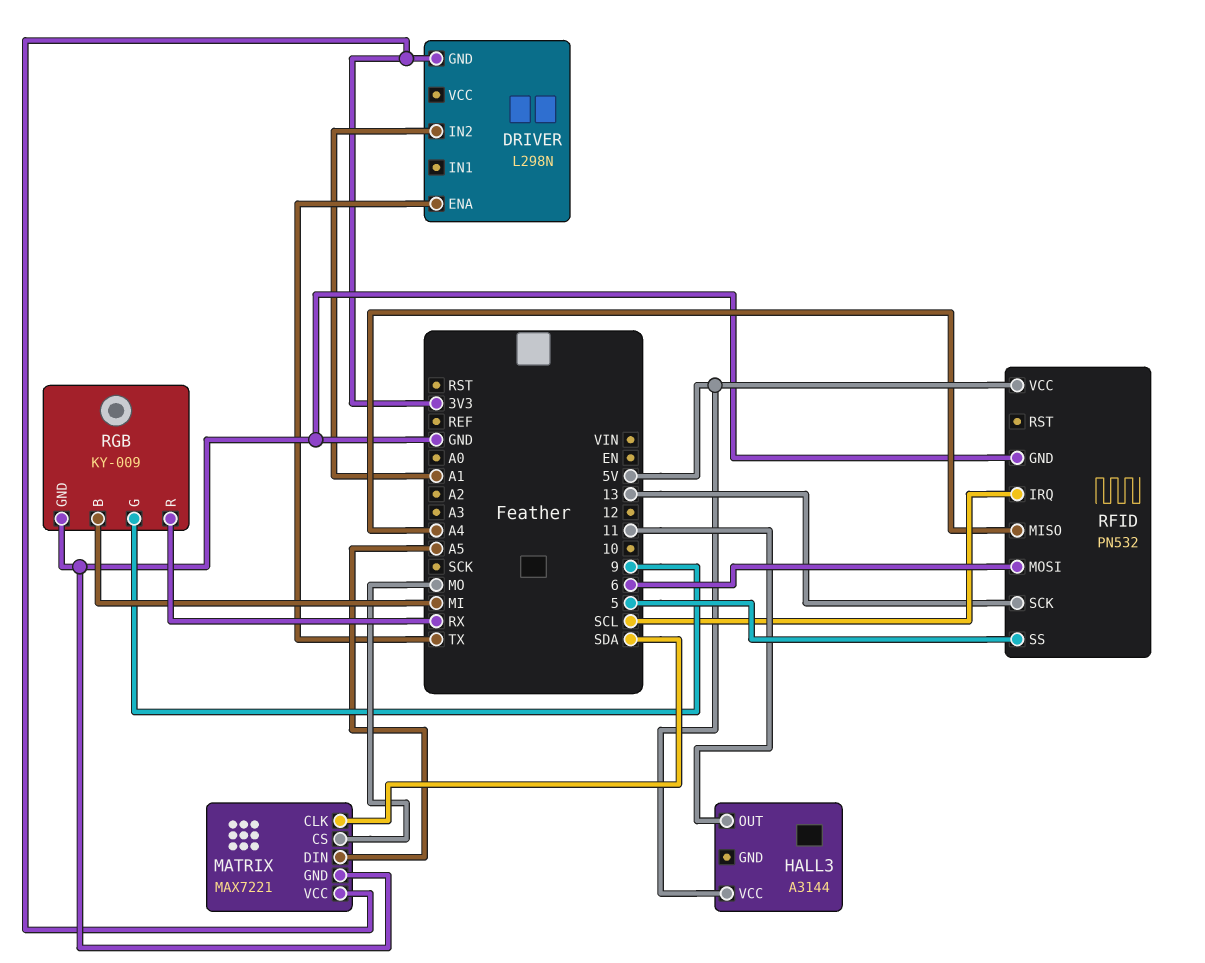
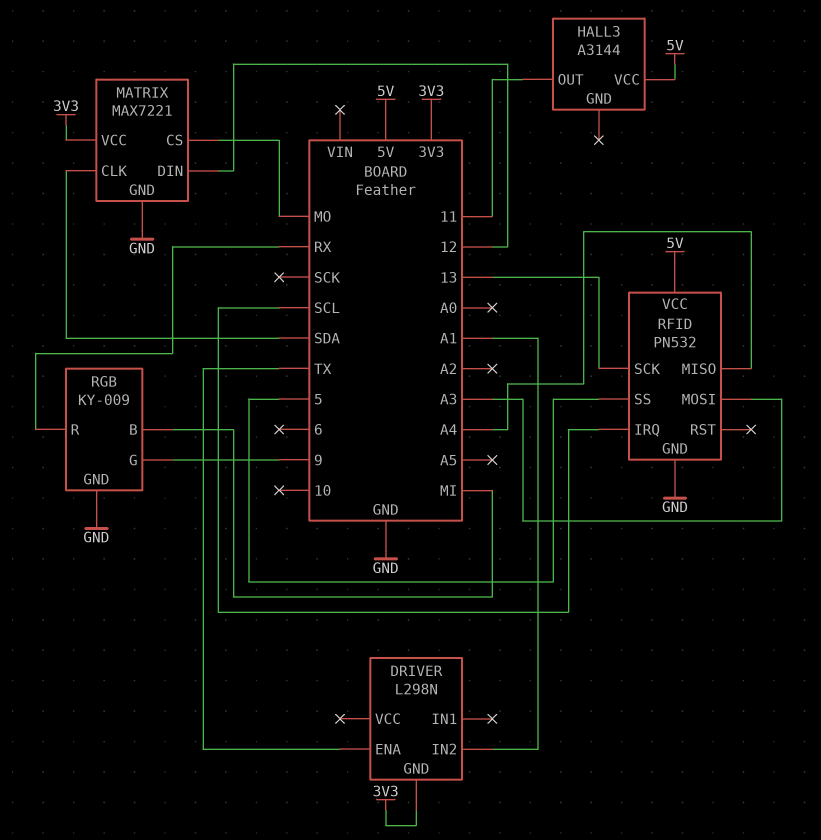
MATRIX pin DIN: A5 -> 12
RFID pin MOSI: 6 -> A3

